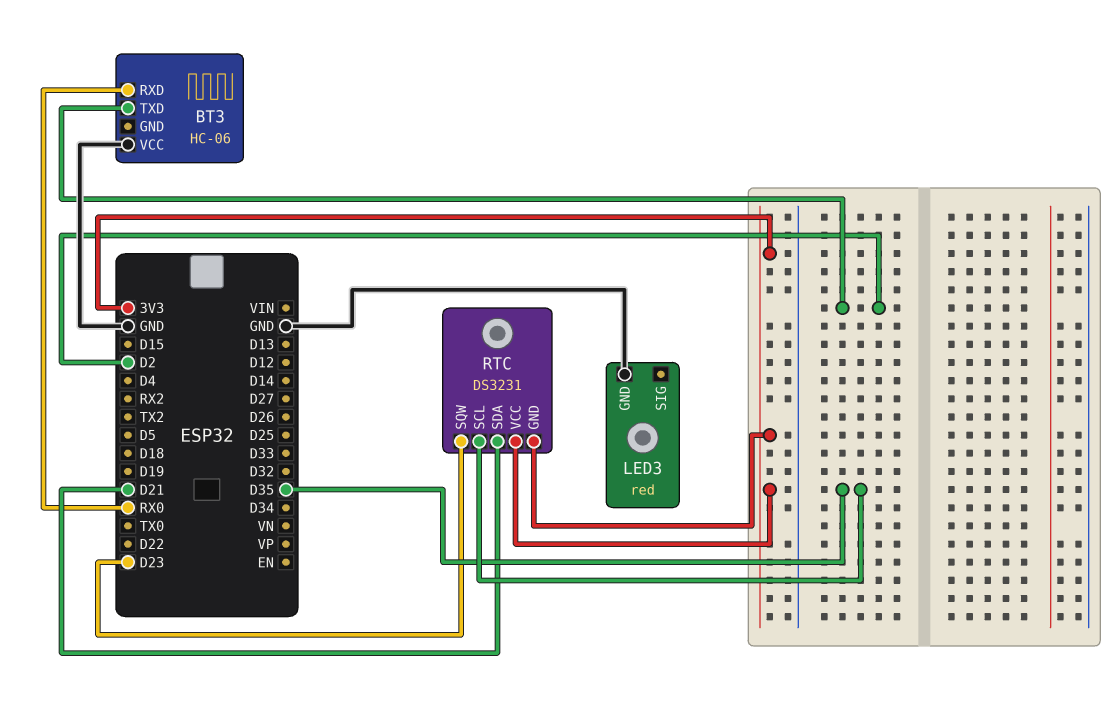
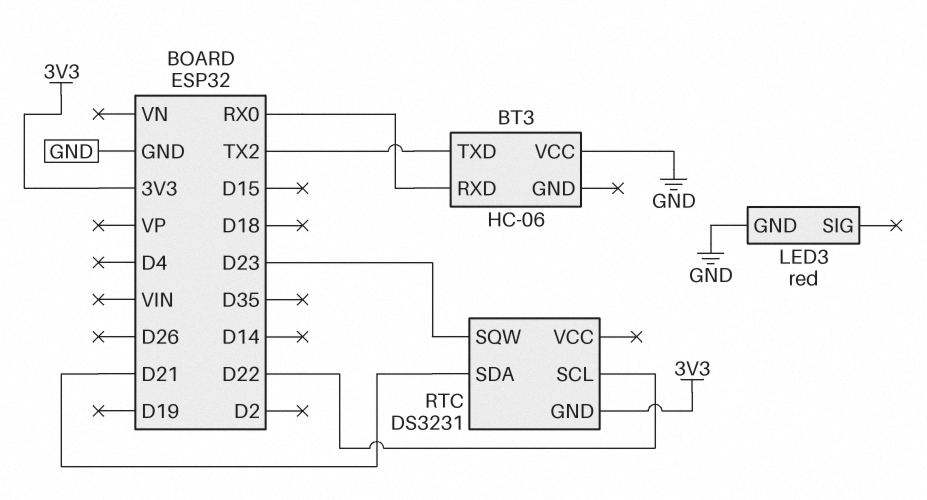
BT3 pin TXD: D2 -> TX2
RTC pin SCL: D35 -> D22
RTC pin VCC: 3V3 -> none

